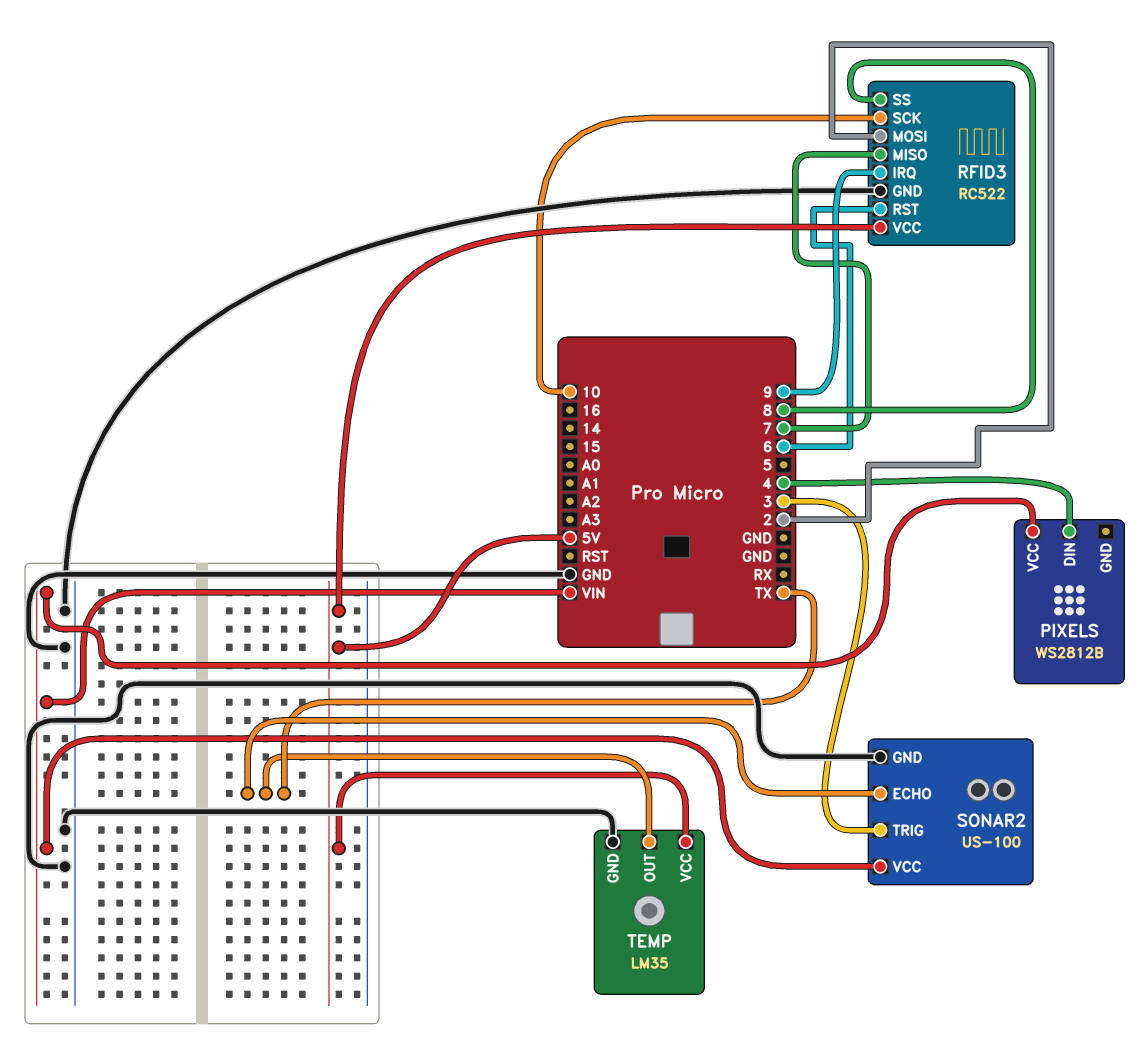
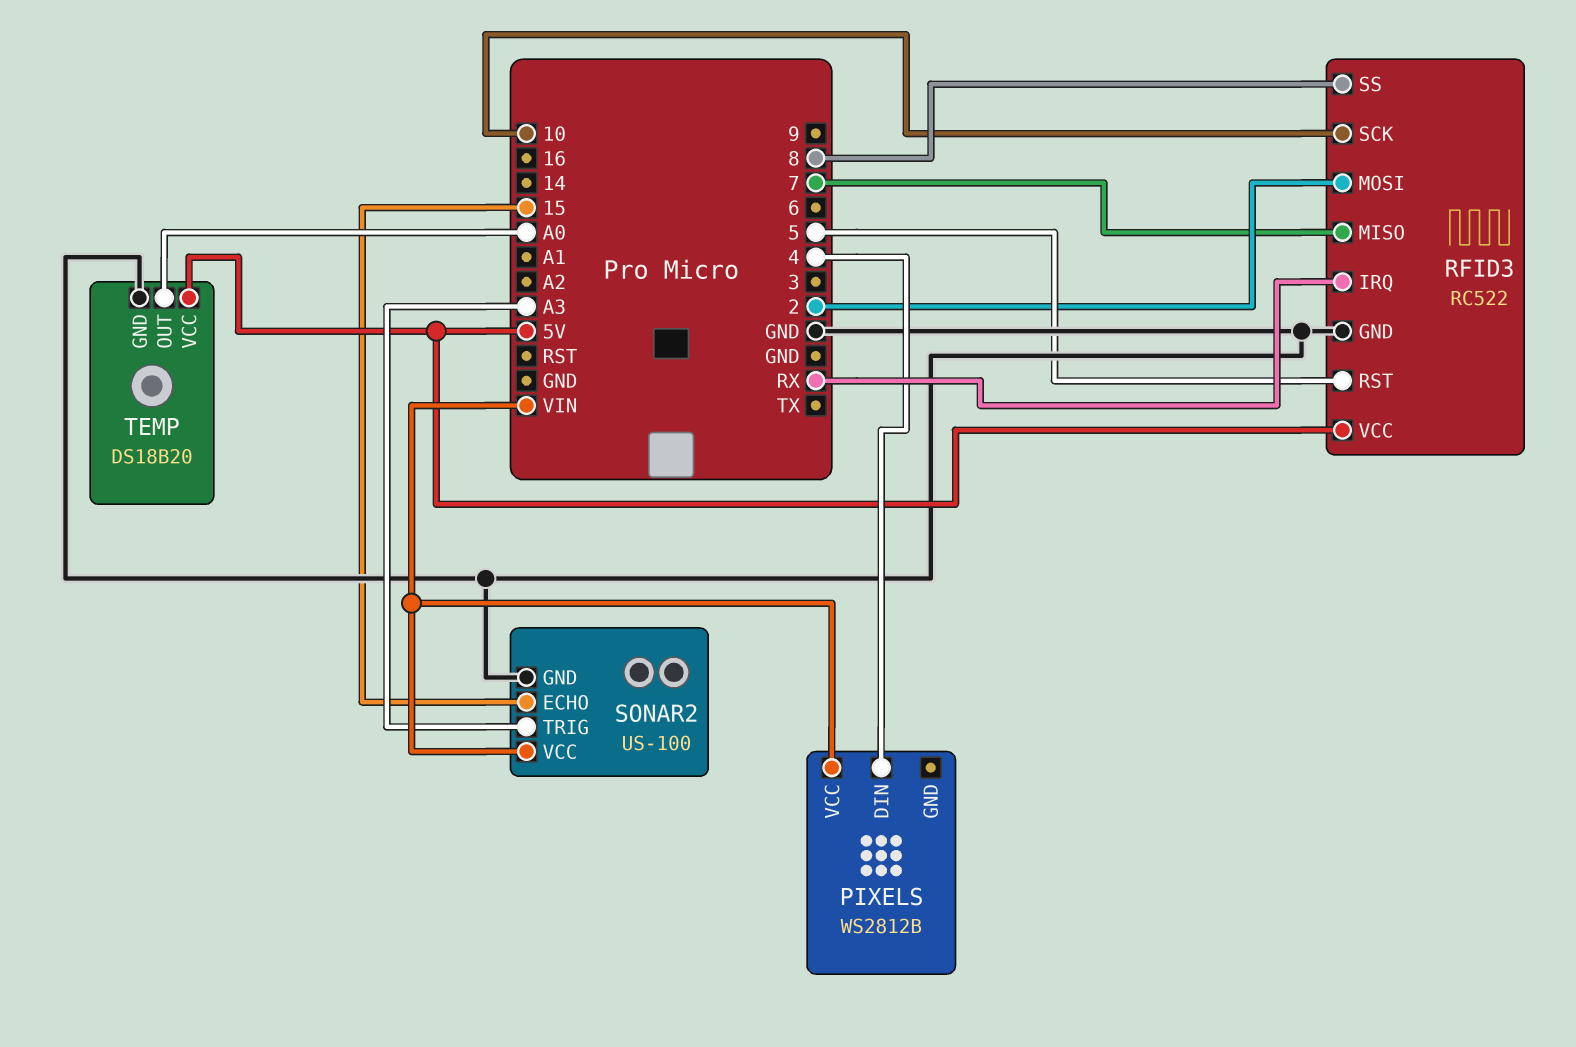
RFID3 pin IRQ: 9 -> RX
RFID3 pin RST: 6 -> 5
SONAR2 pin ECHO: TX -> 15
SONAR2 pin TRIG: 3 -> A3
TEMP: LM35 -> DS18B20
TEMP pin OUT: TX -> A0

